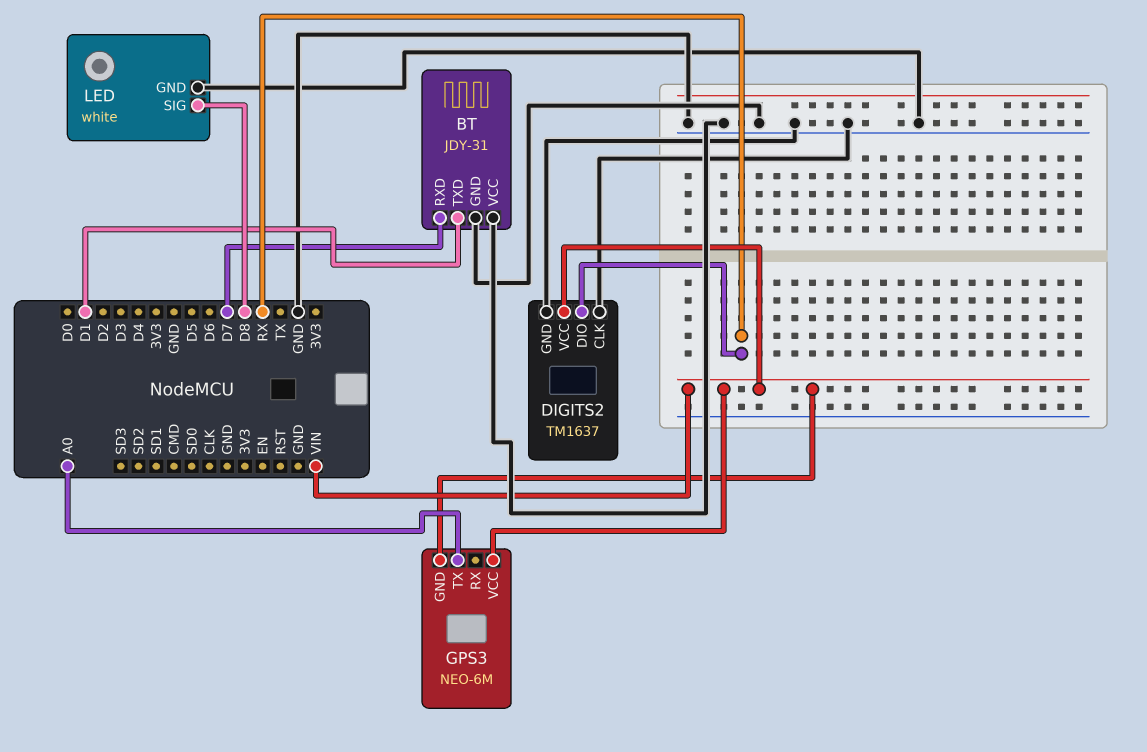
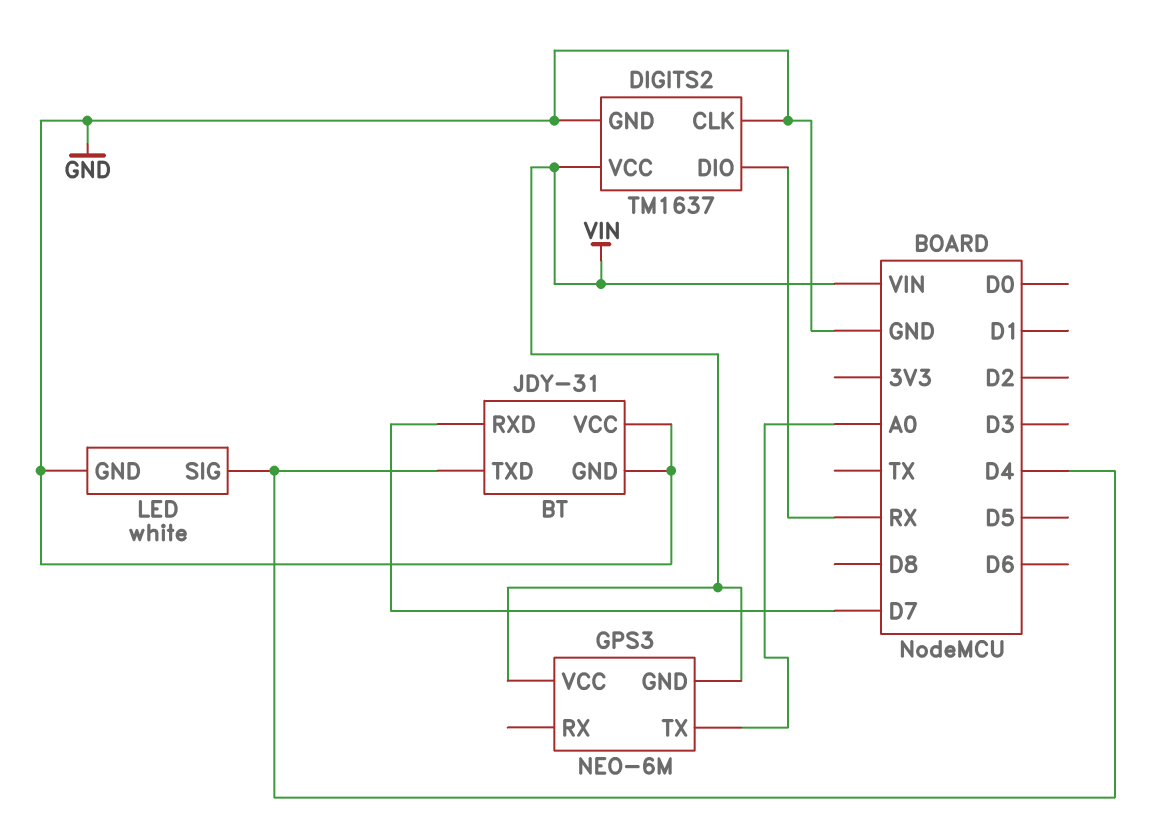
BT pin TXD: D1 -> D4
LED pin SIG: D8 -> D4

